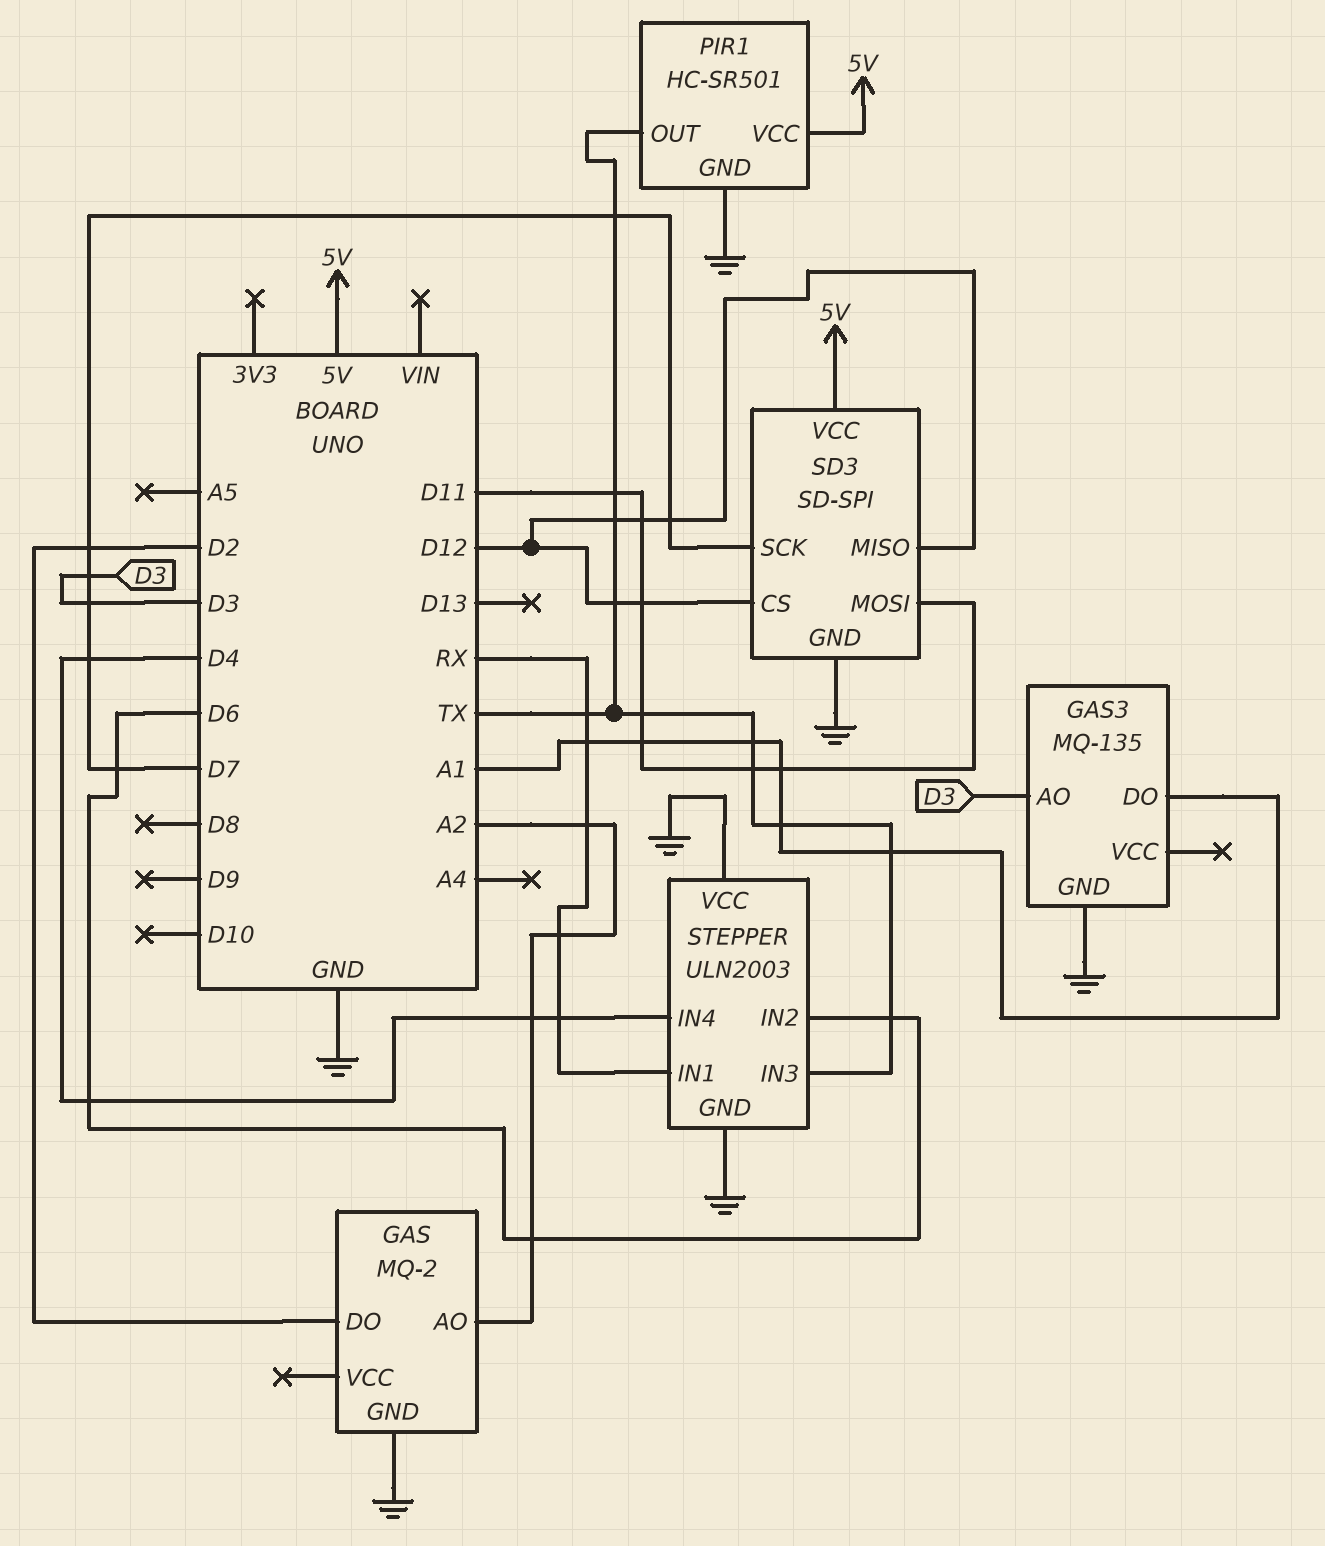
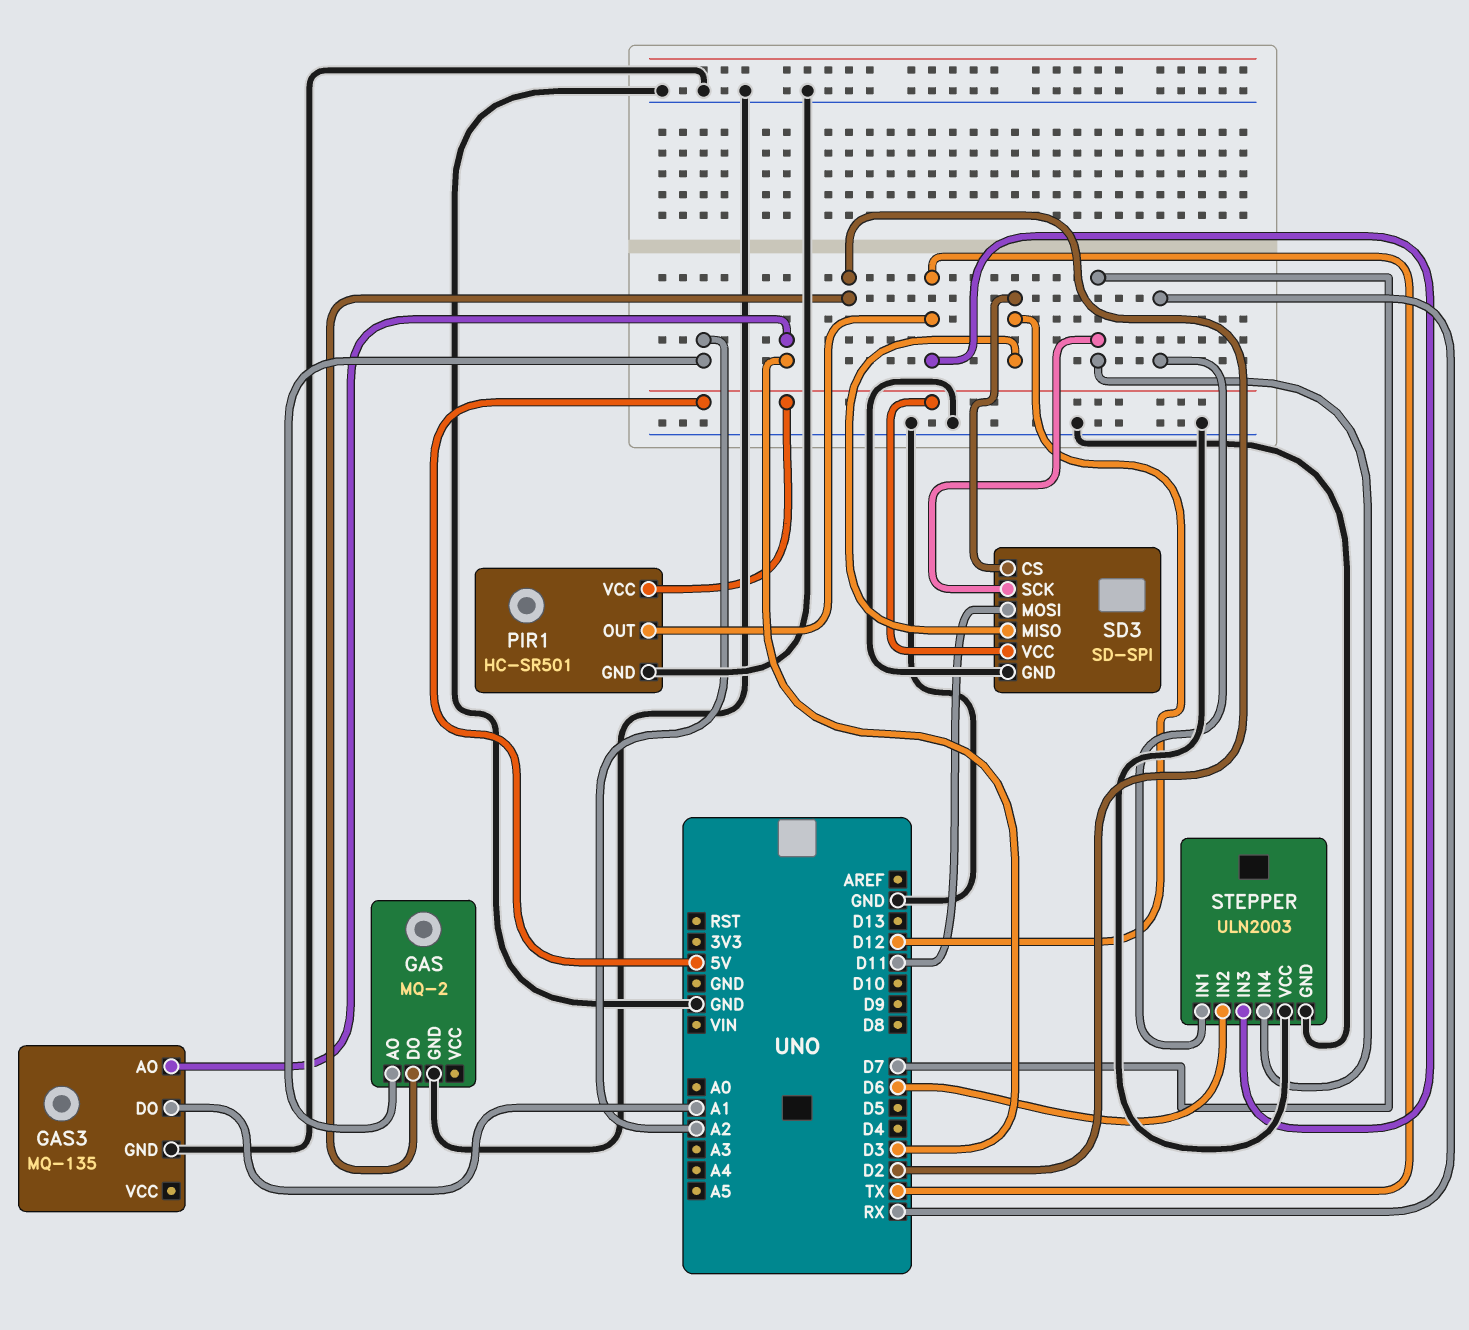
STEPPER pin IN4: D4 -> D7

